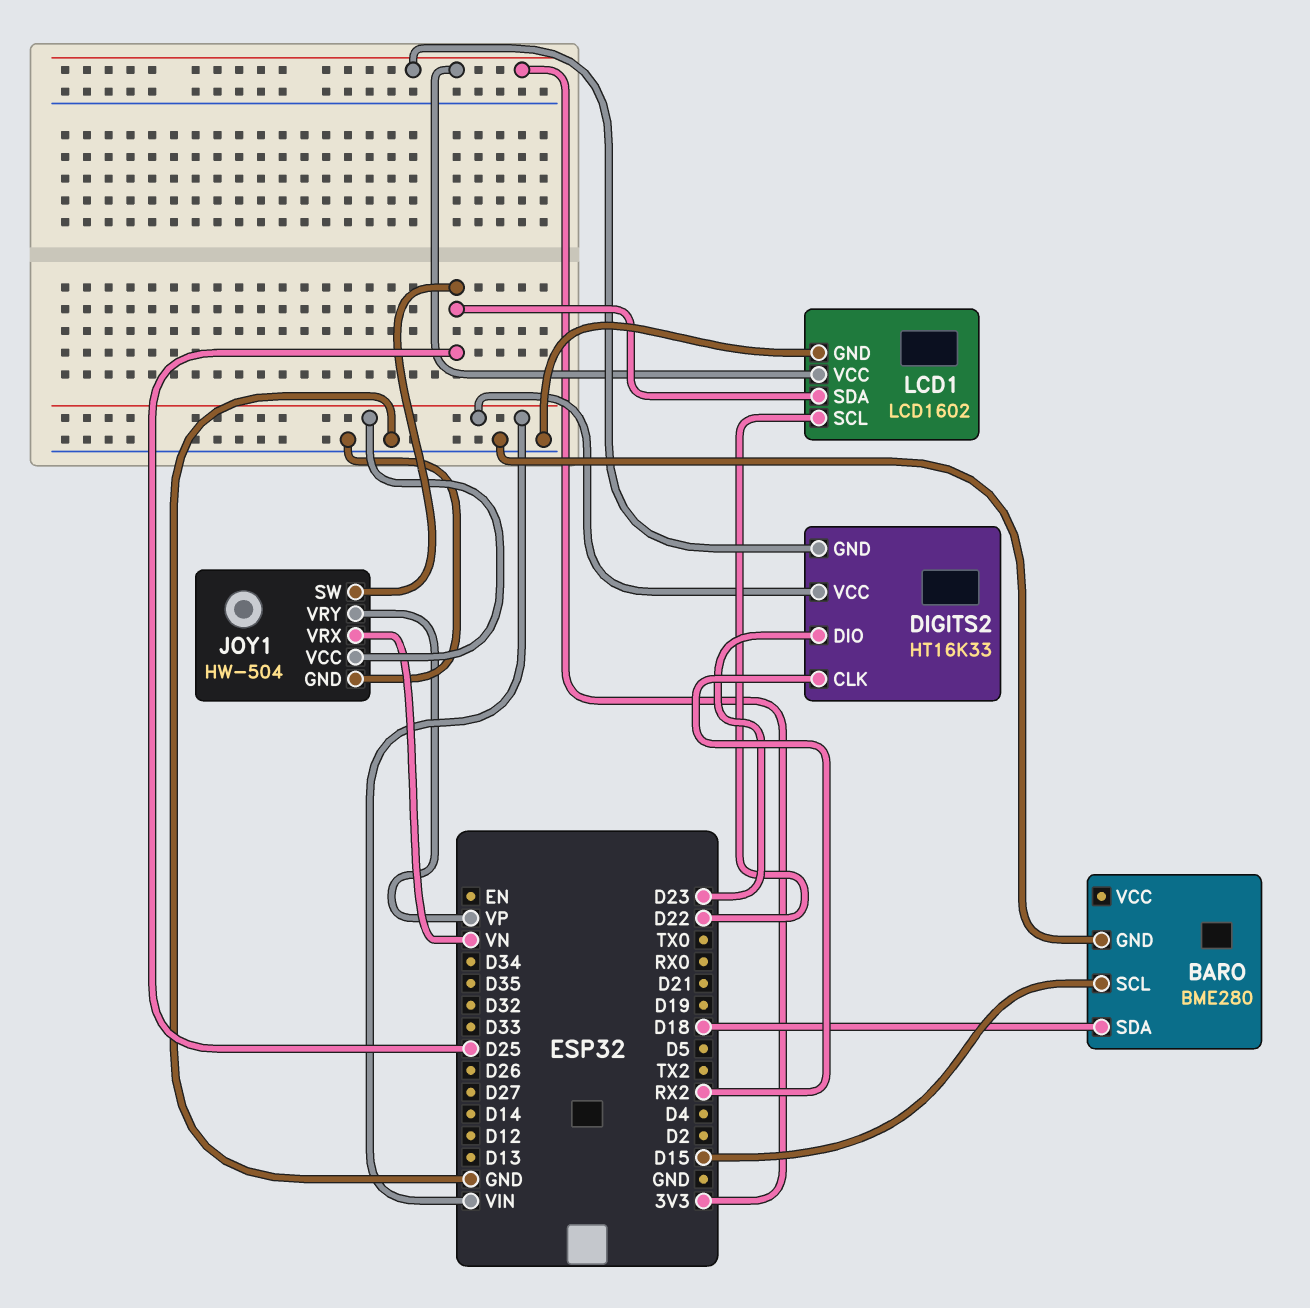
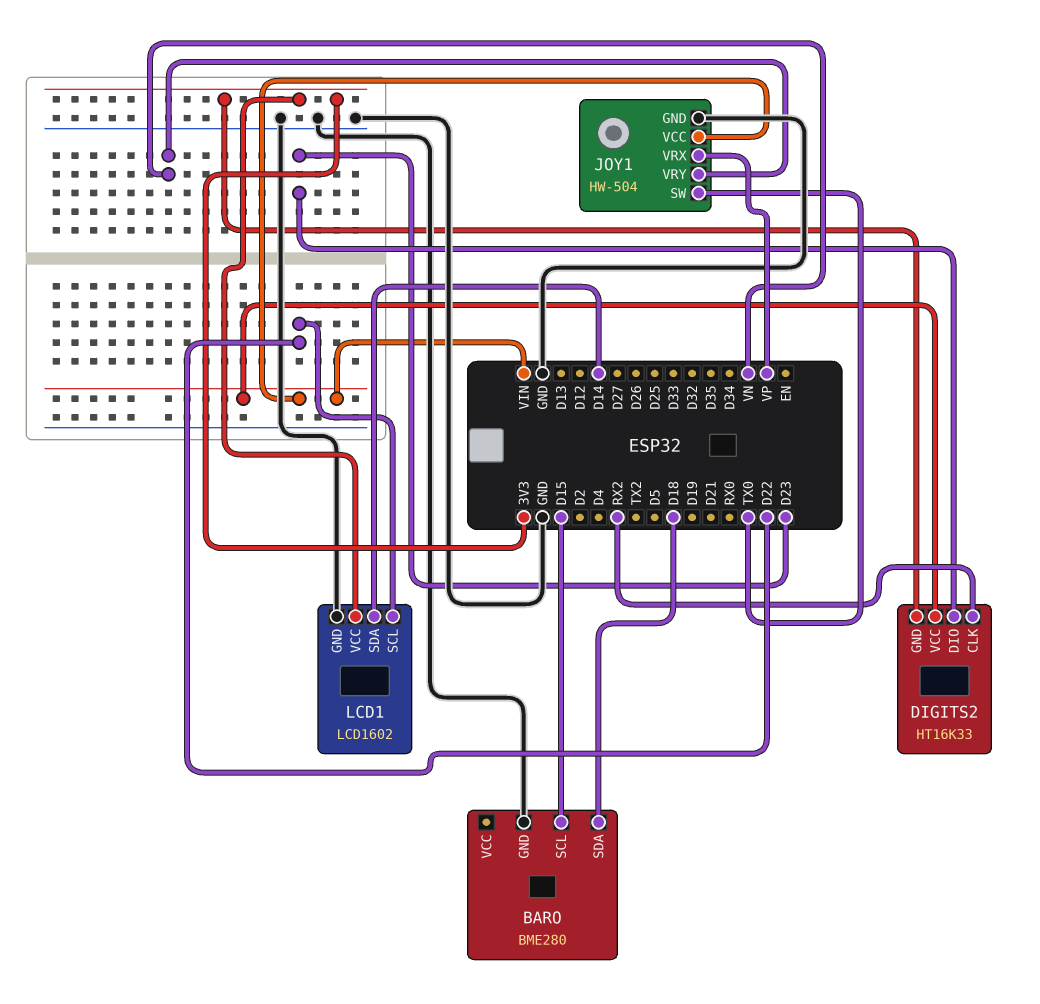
JOY1 pin SW: D25 -> TX0
JOY1 pin VRX: VN -> VP
JOY1 pin VRY: VP -> VN
LCD1 pin SDA: D25 -> D14

